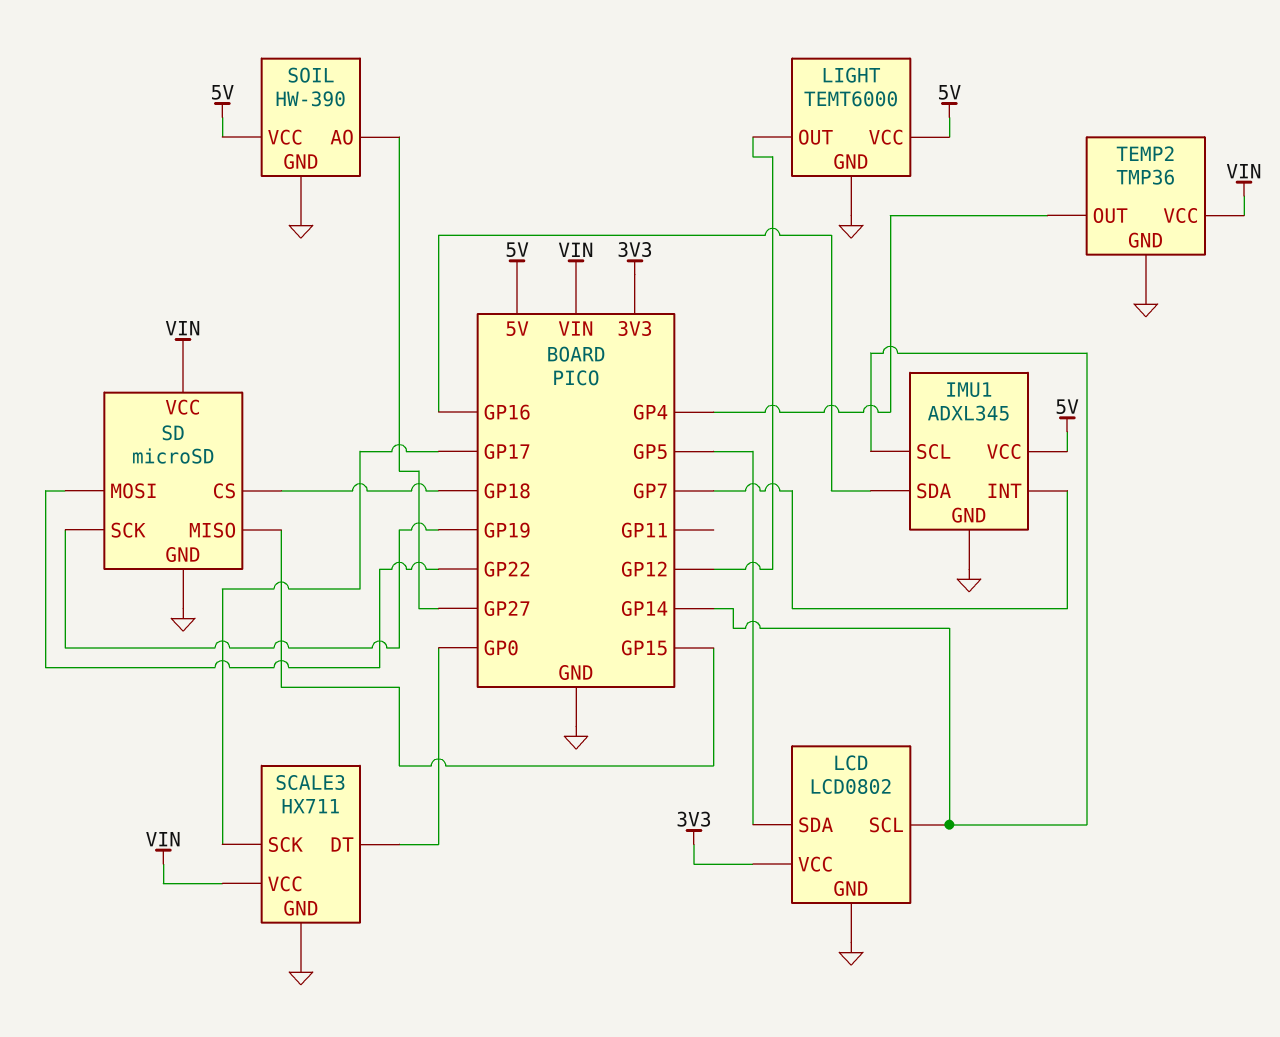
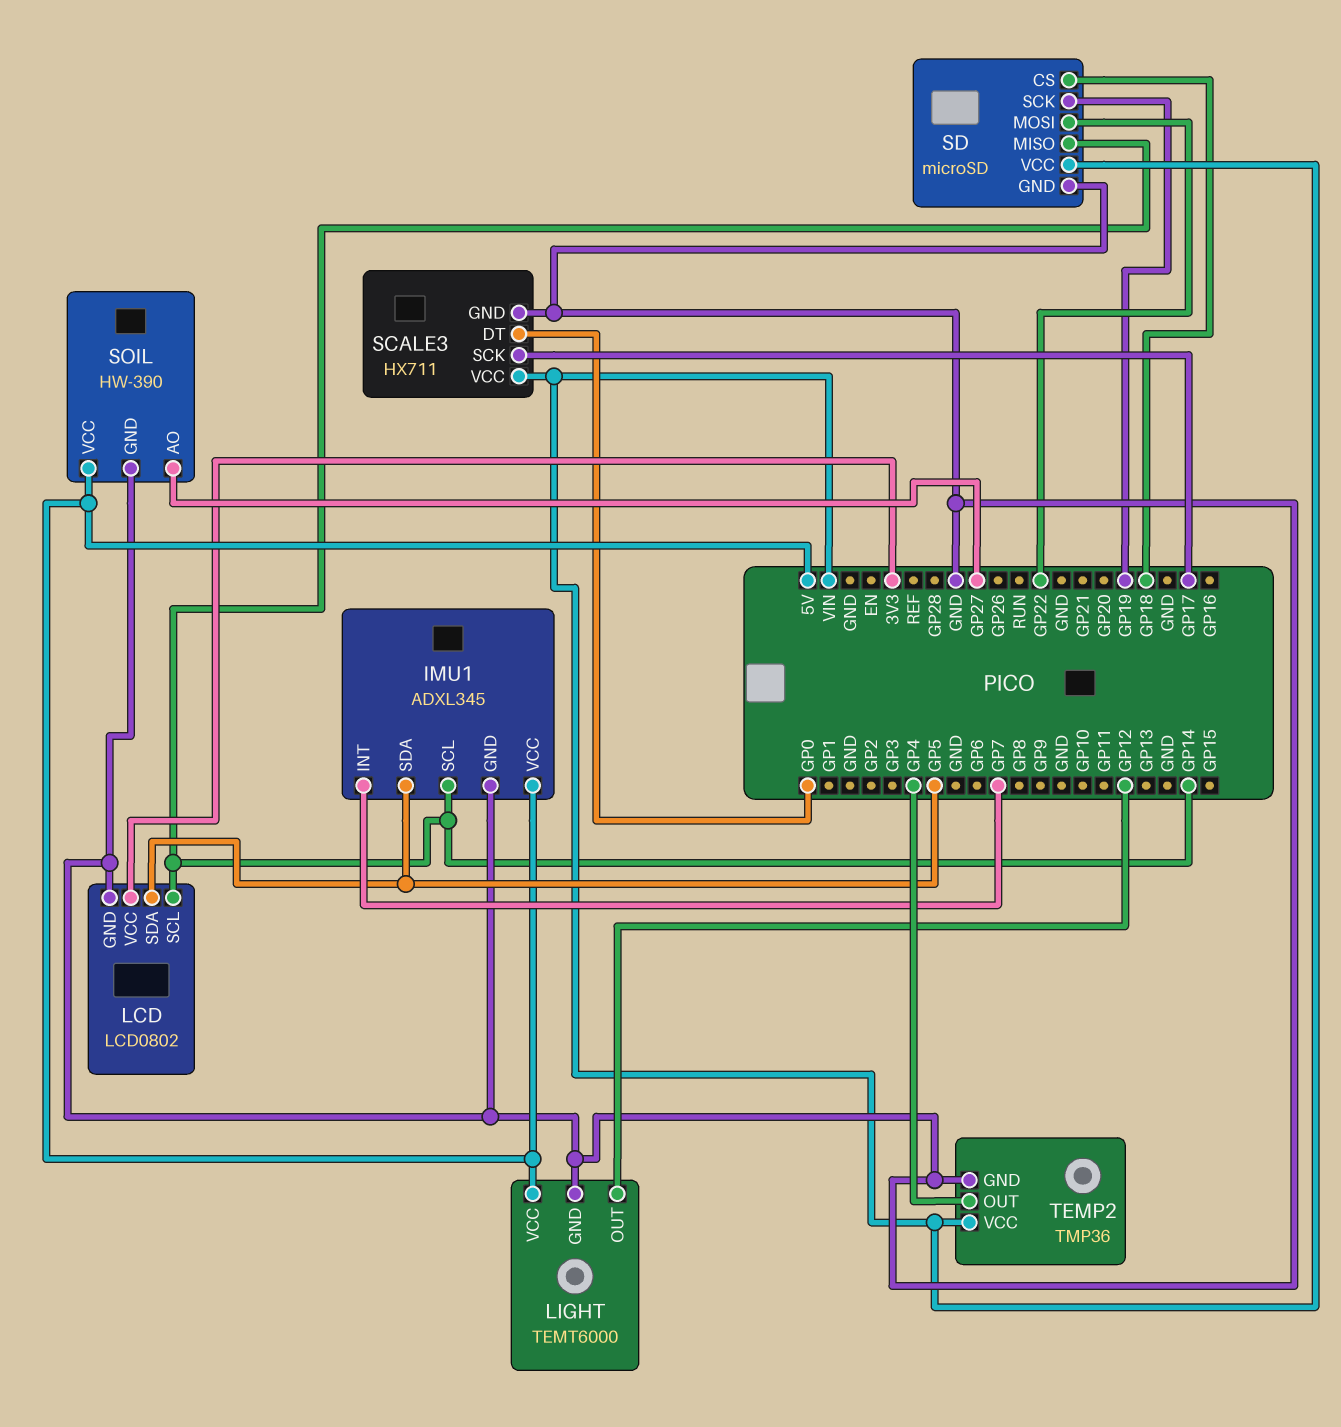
IMU1 pin SDA: GP16 -> GP5
SD pin MISO: GP15 -> GP14

